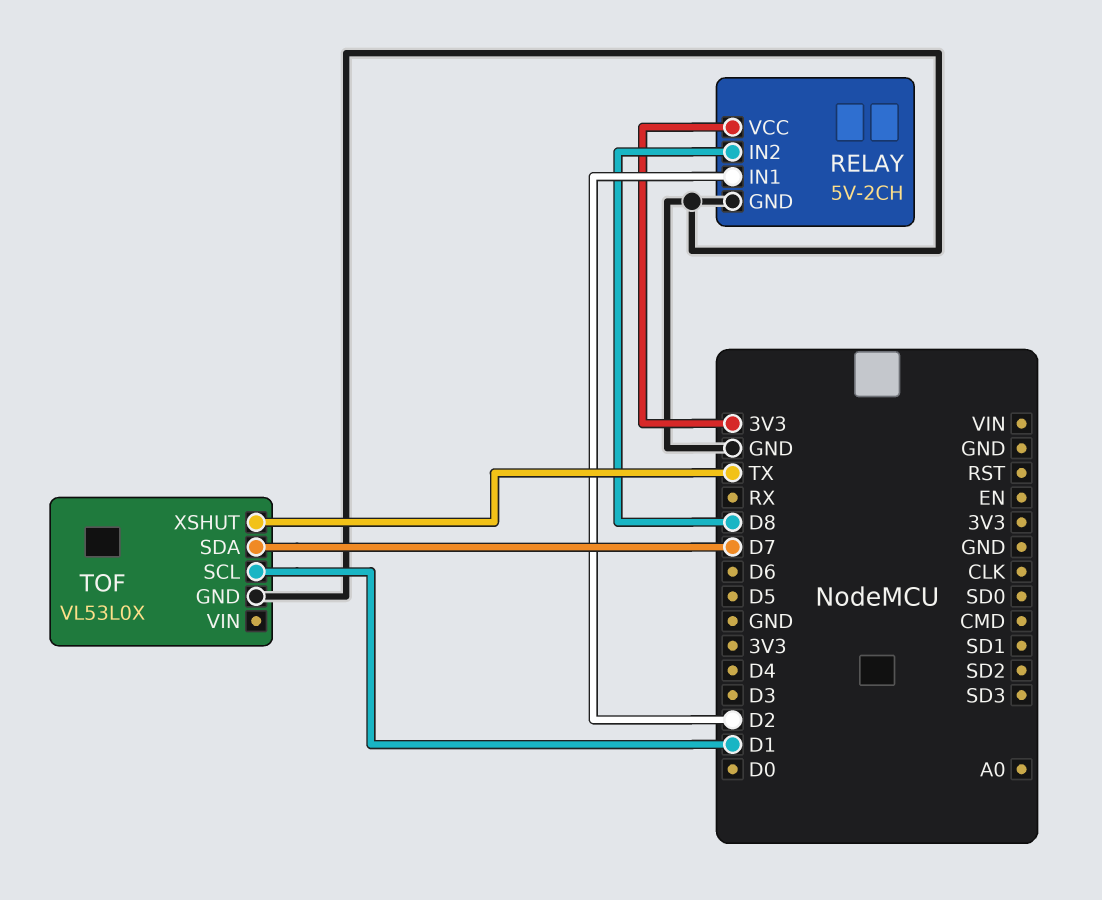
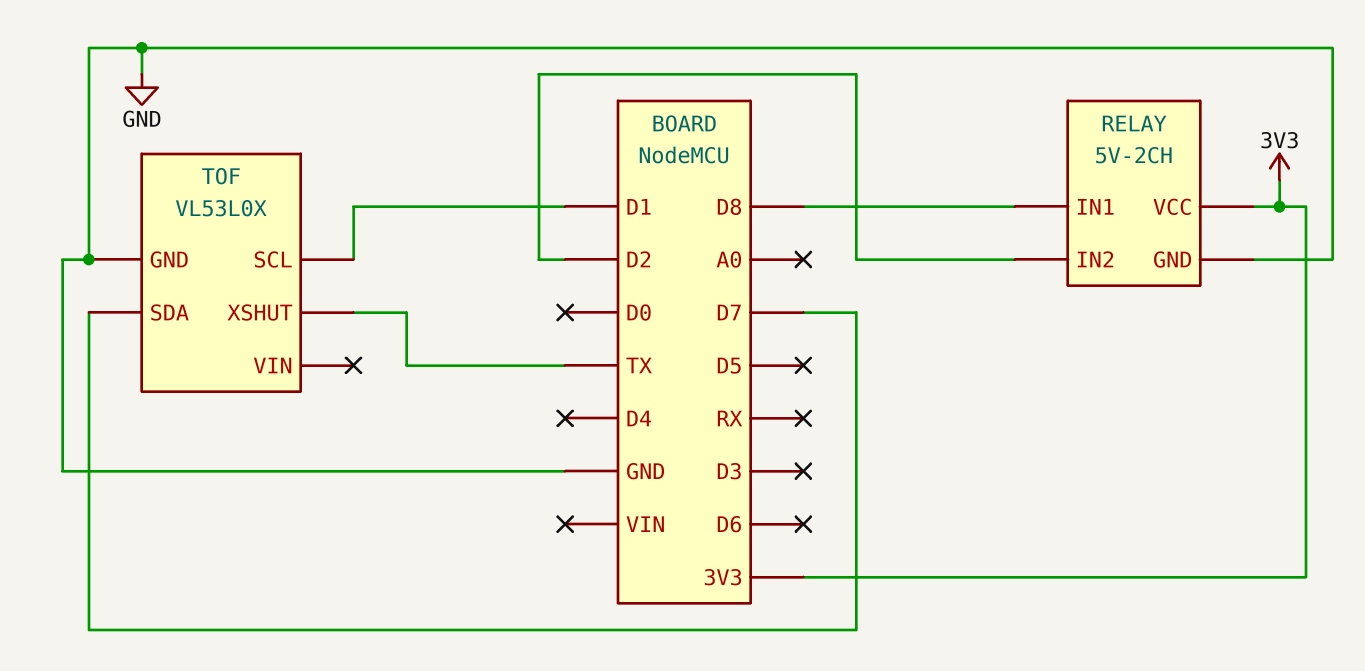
RELAY pin IN1: D2 -> D8
RELAY pin IN2: D8 -> D2

